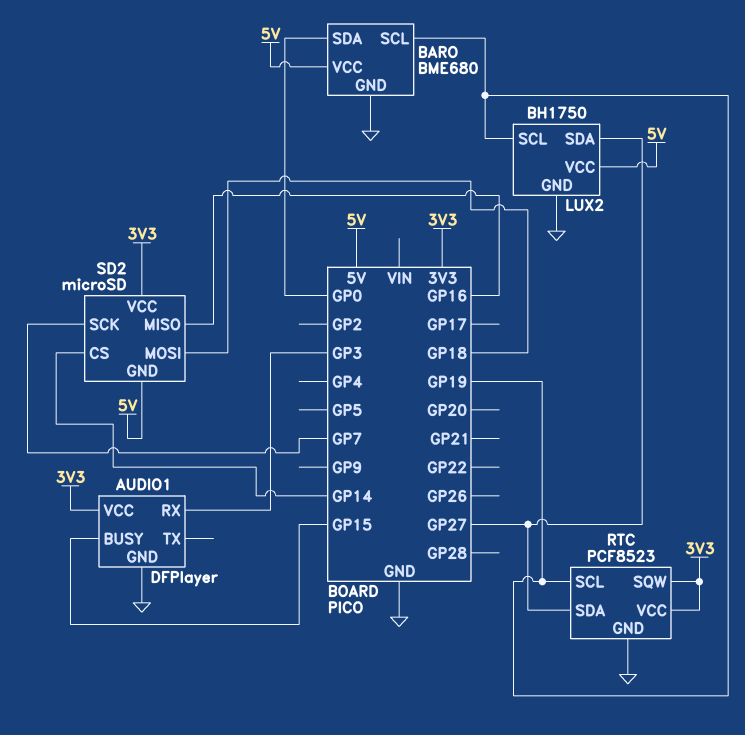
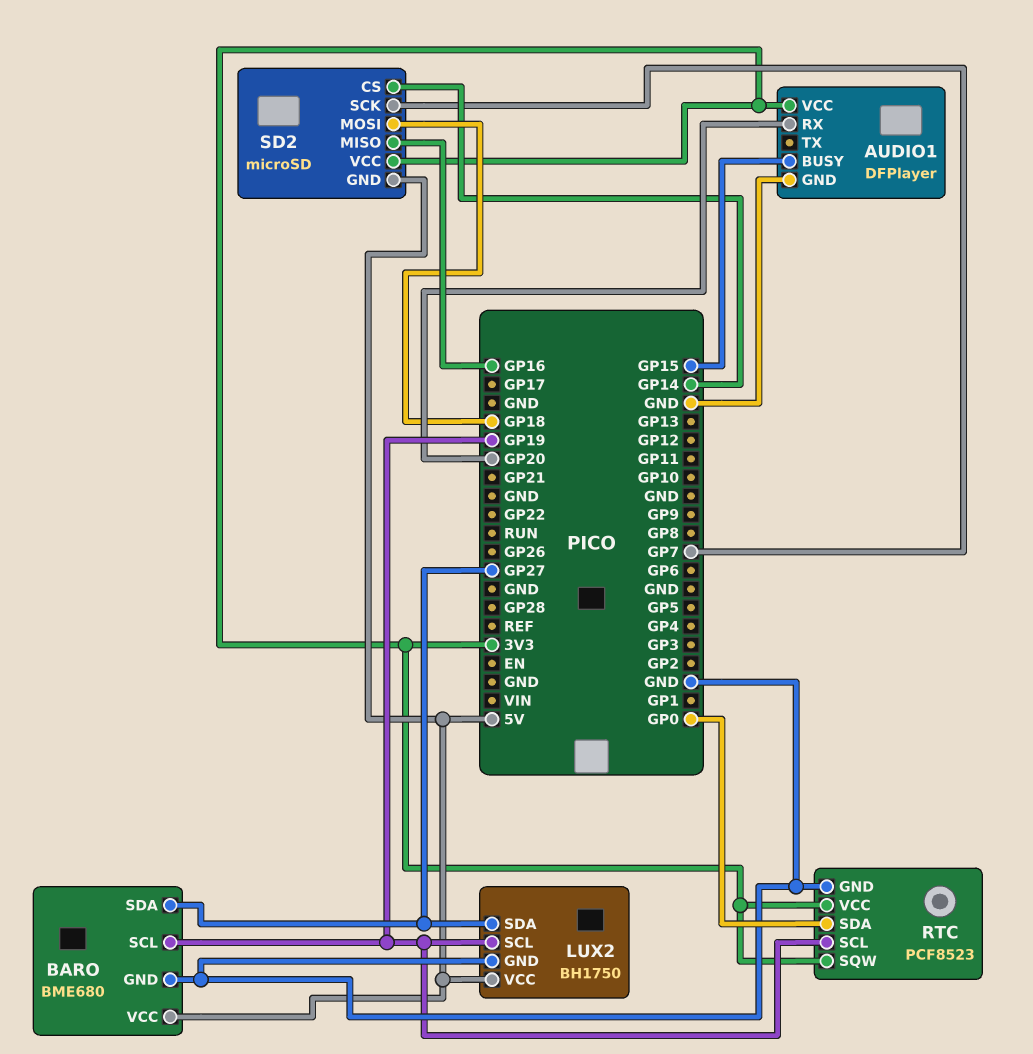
AUDIO1 pin RX: GP3 -> GP20
BARO pin SDA: GP0 -> GP27
RTC pin SDA: GP27 -> GP0

